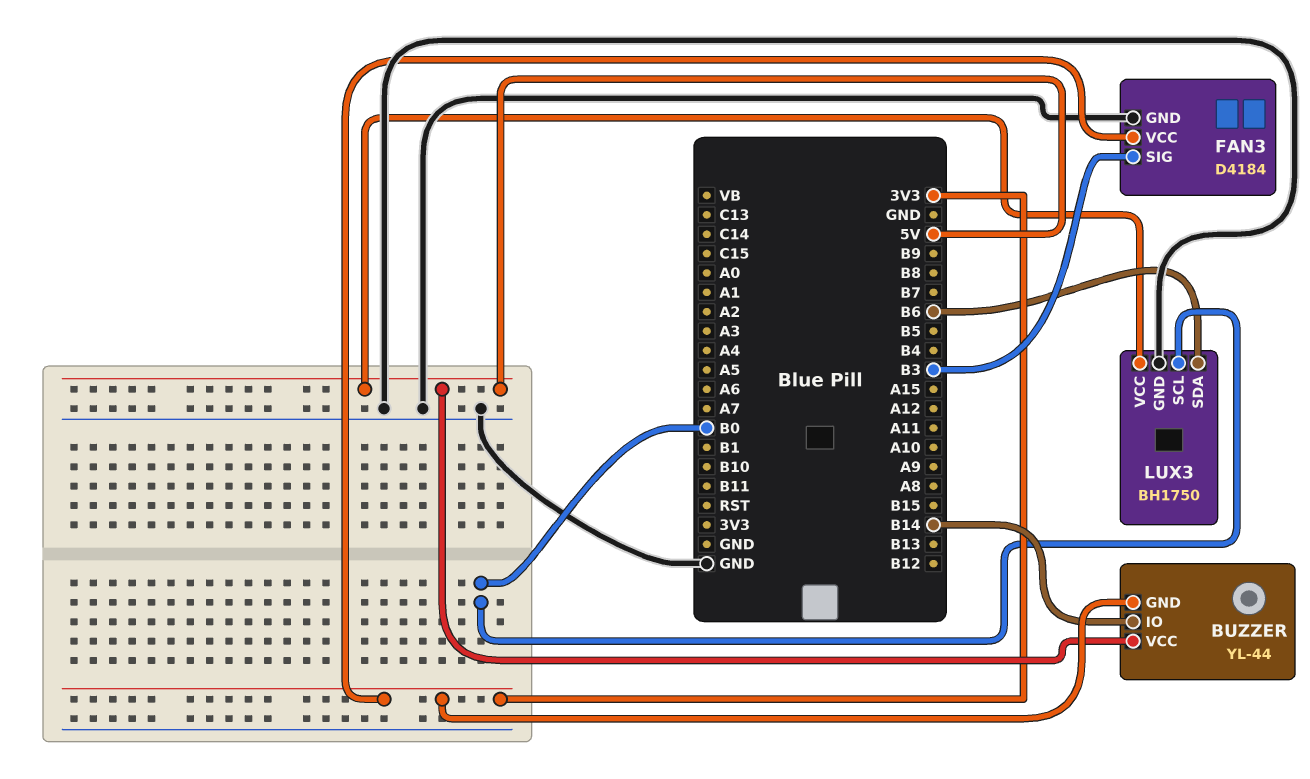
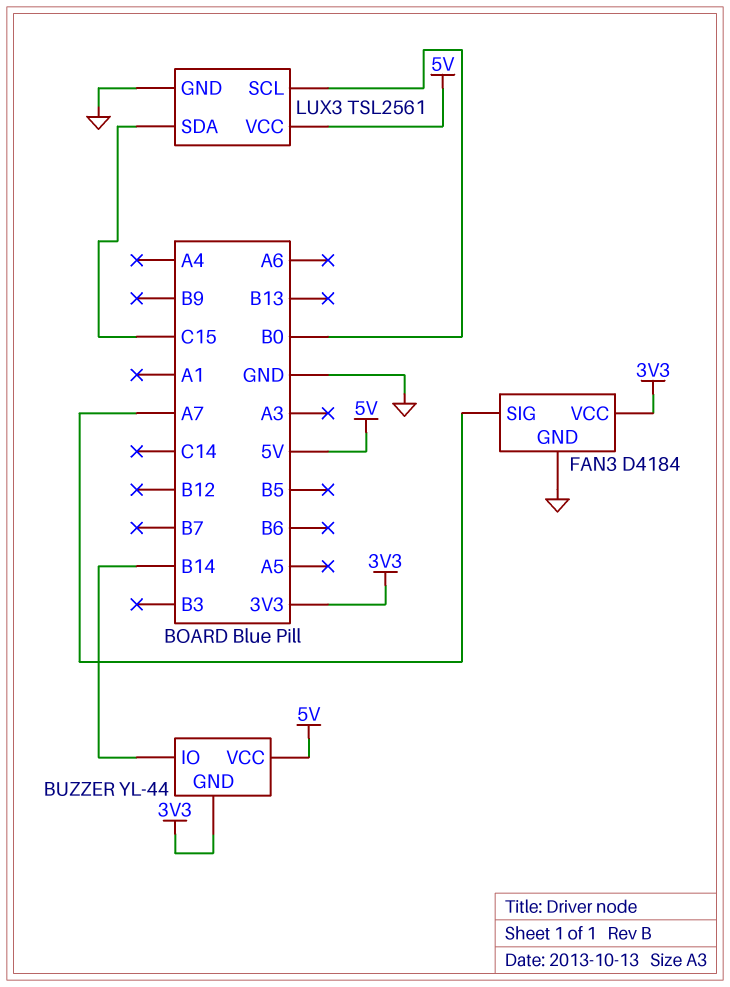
FAN3 pin SIG: B3 -> A7
LUX3: BH1750 -> TSL2561
LUX3 pin SDA: B6 -> C15

